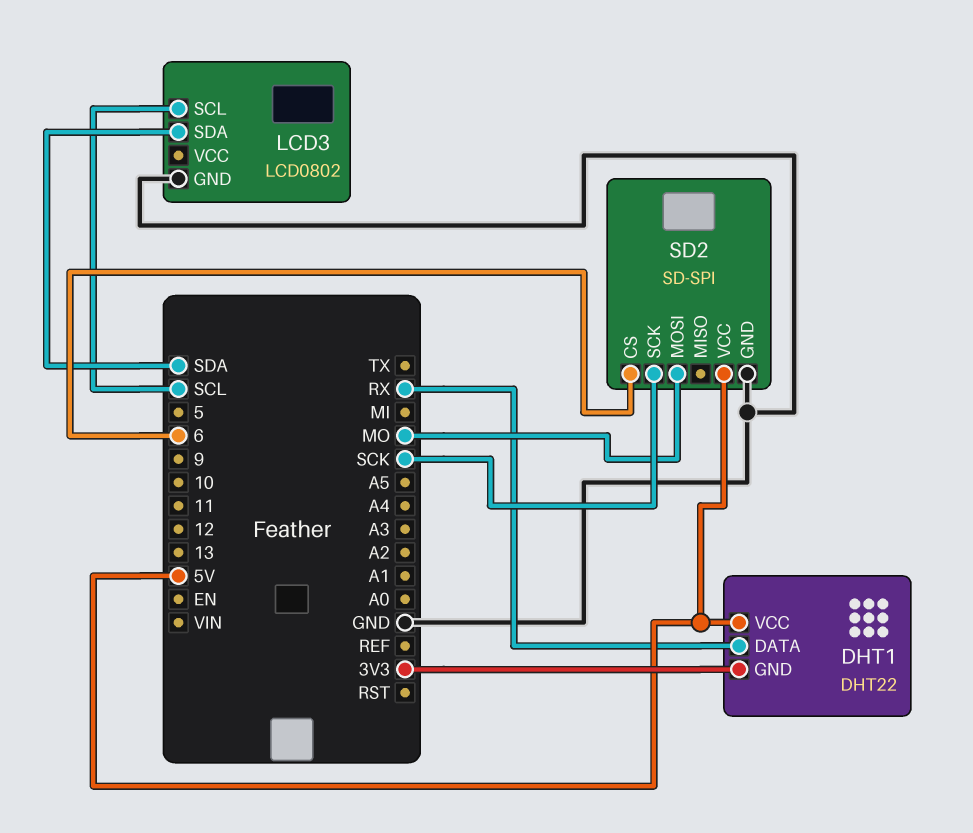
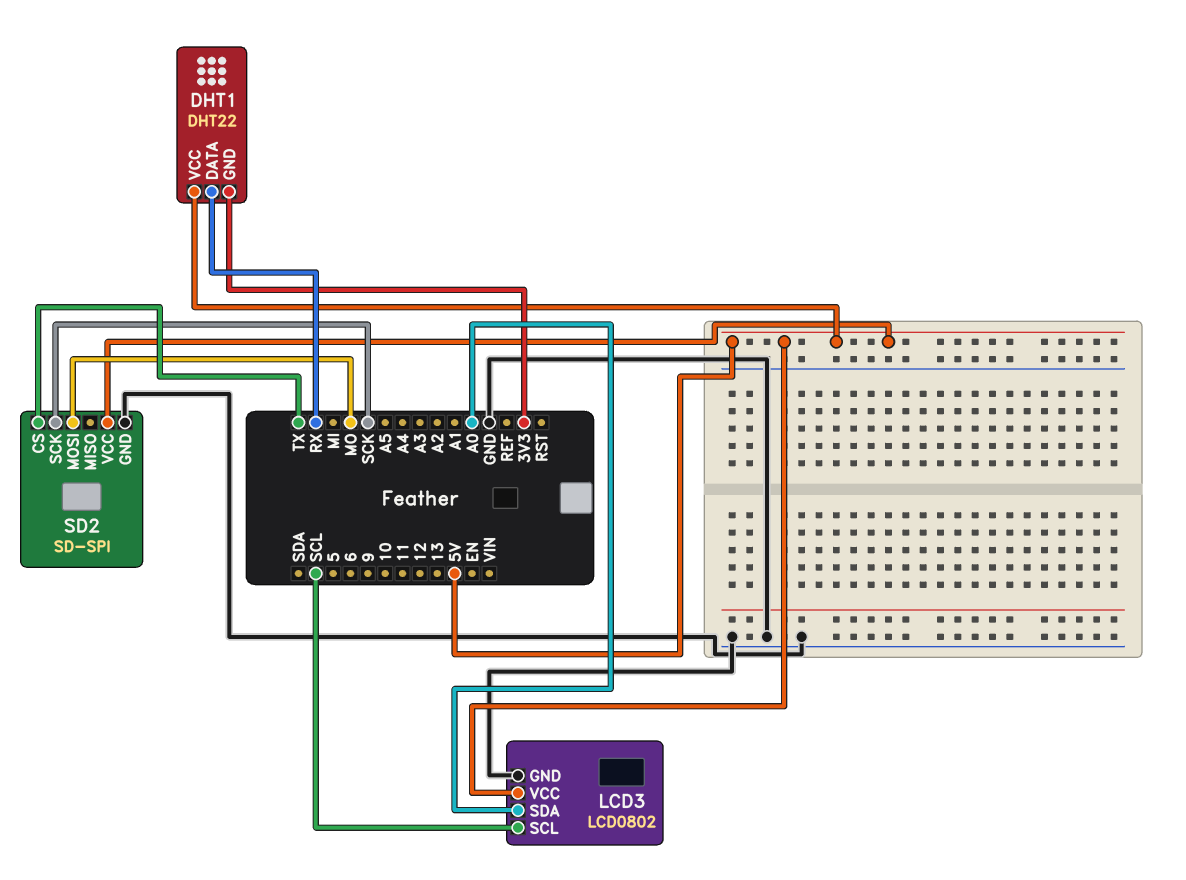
LCD3 pin SDA: SDA -> A0
LCD3 pin VCC: none -> 5V
SD2 pin CS: 6 -> TX

